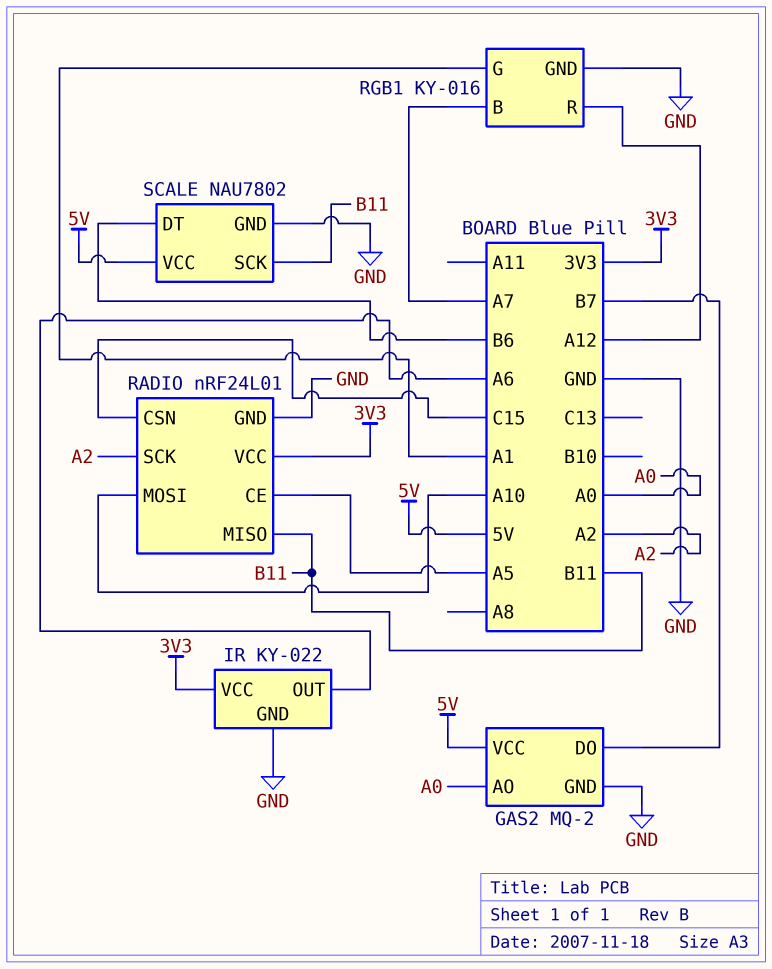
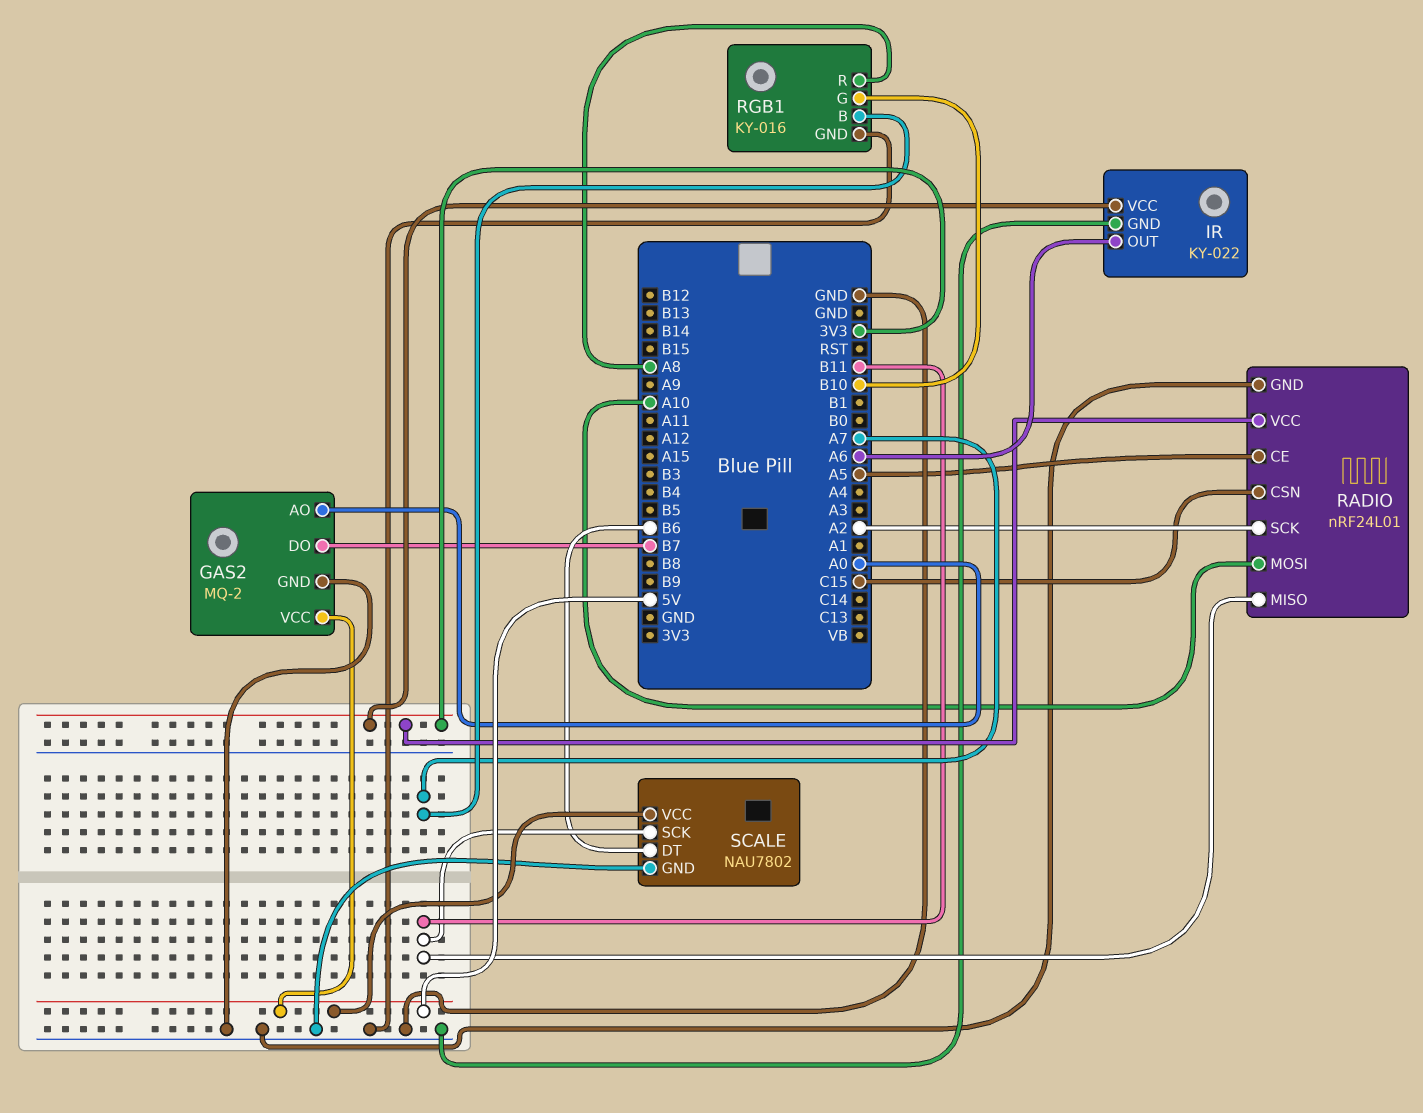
RGB1 pin G: A1 -> B10
RGB1 pin R: A12 -> A8

